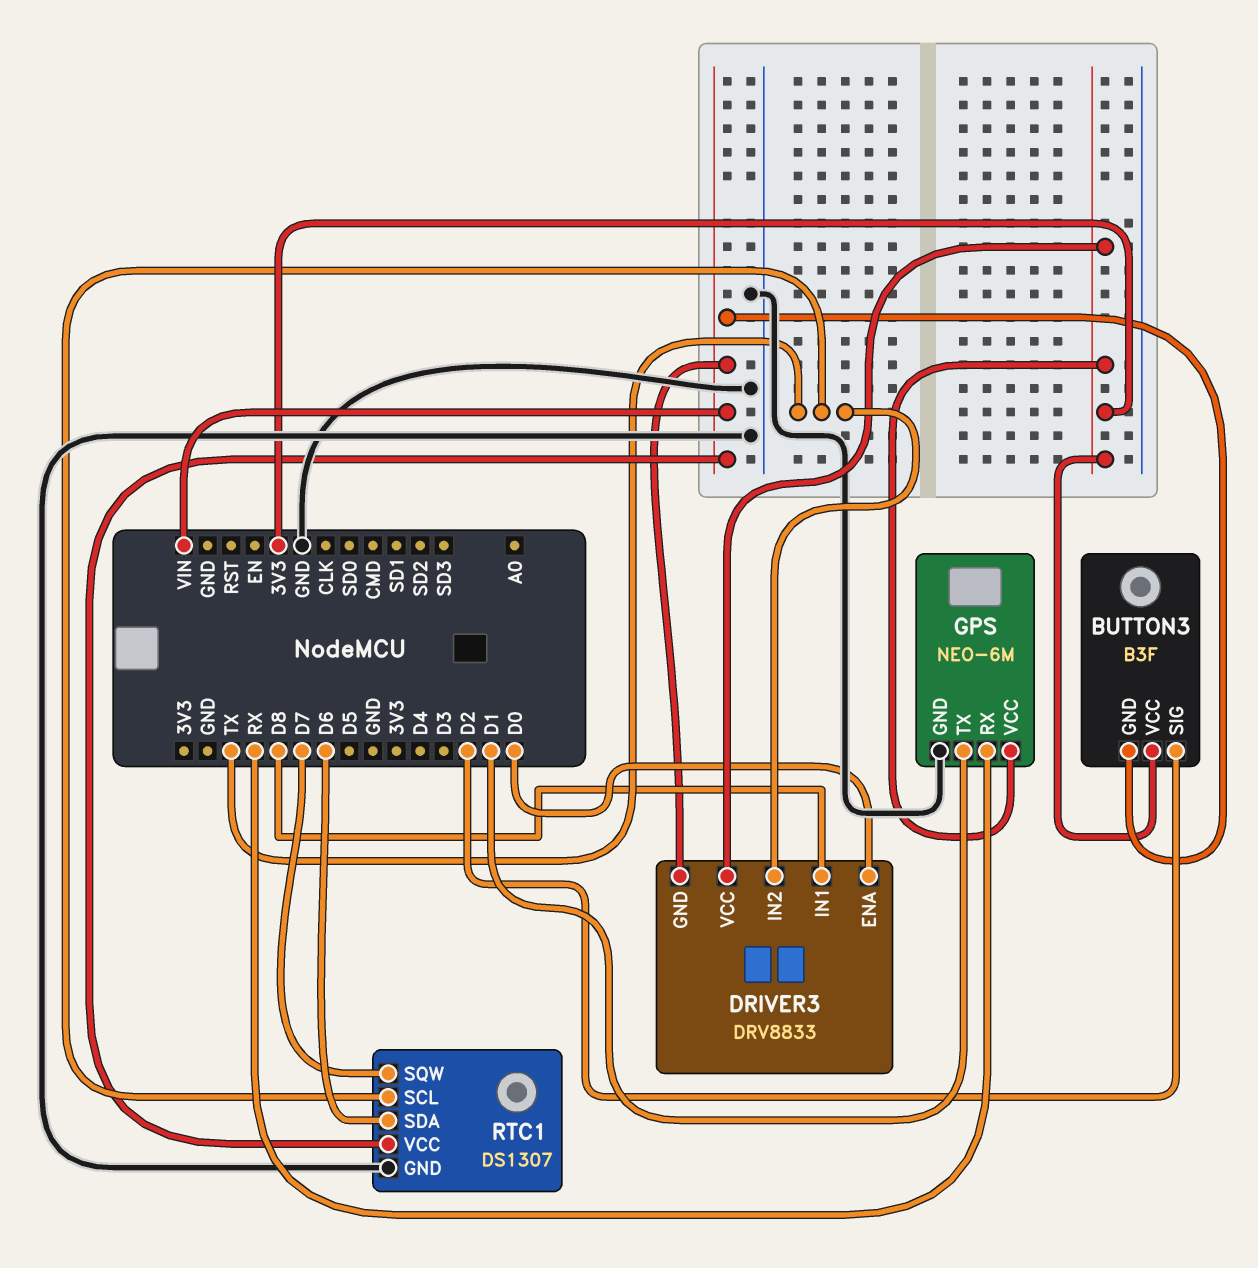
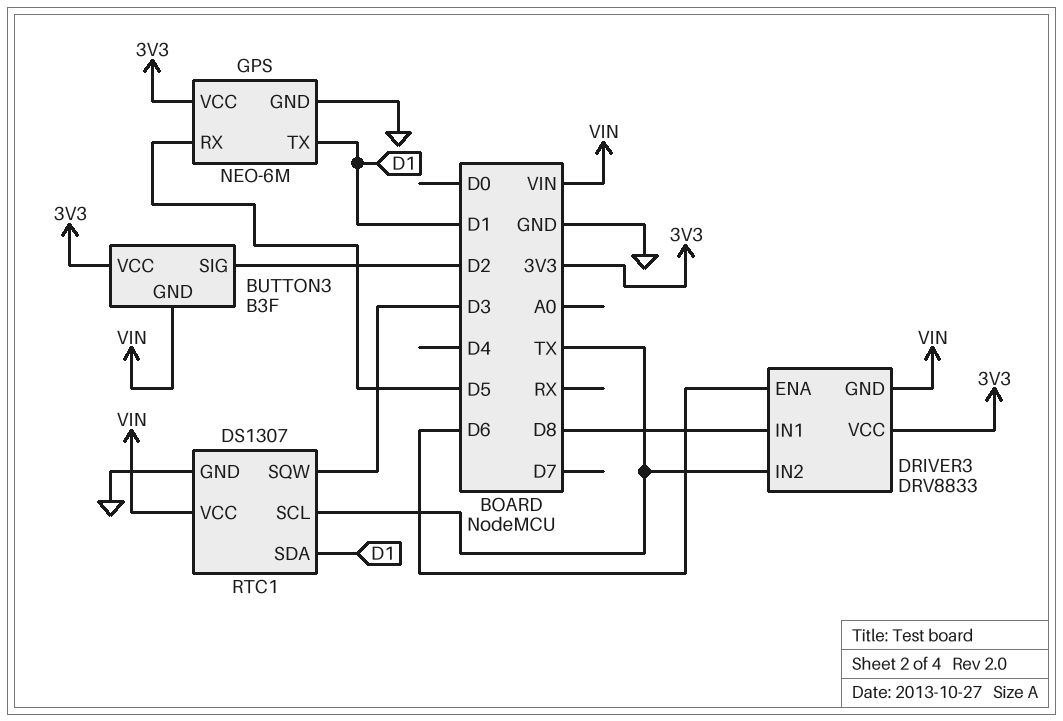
DRIVER3 pin ENA: D0 -> D6
GPS pin RX: RX -> D5
RTC1 pin SDA: D6 -> D1
RTC1 pin SQW: D7 -> D3

